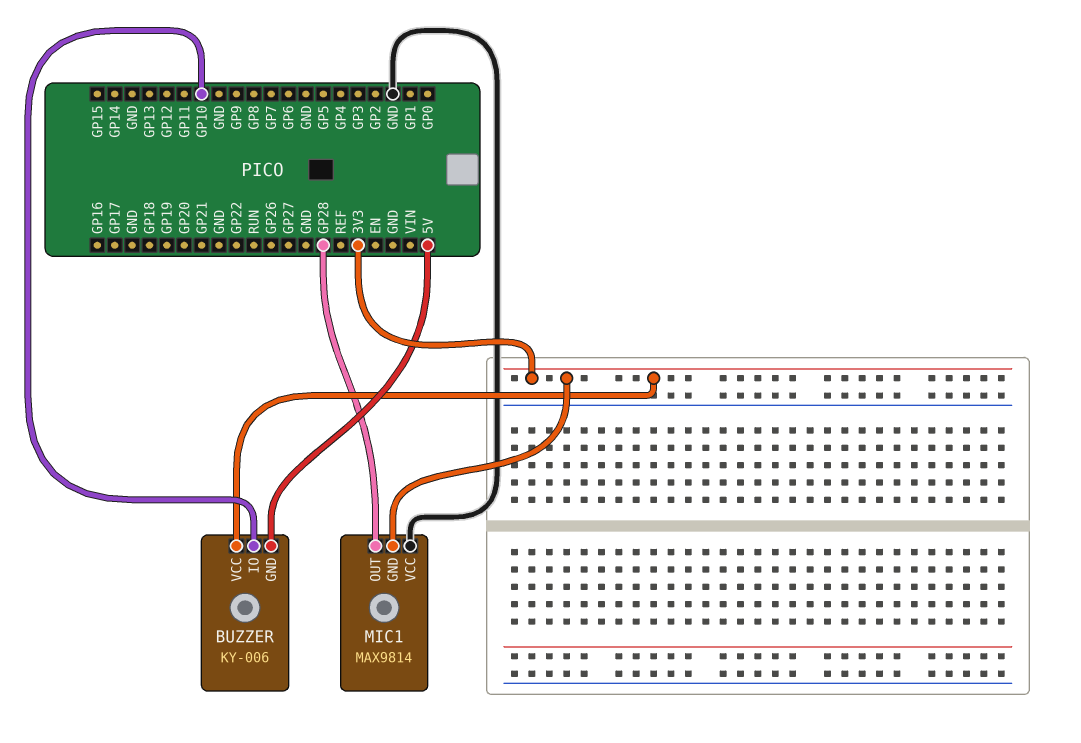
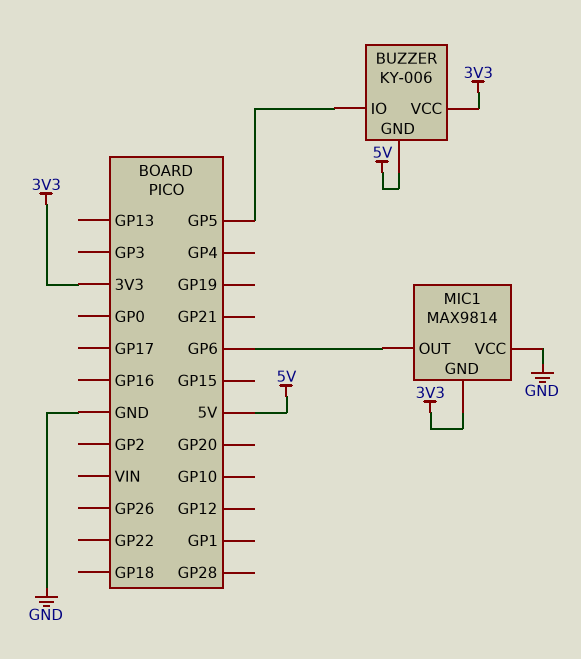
BUZZER pin IO: GP10 -> GP5
MIC1 pin OUT: GP28 -> GP6

